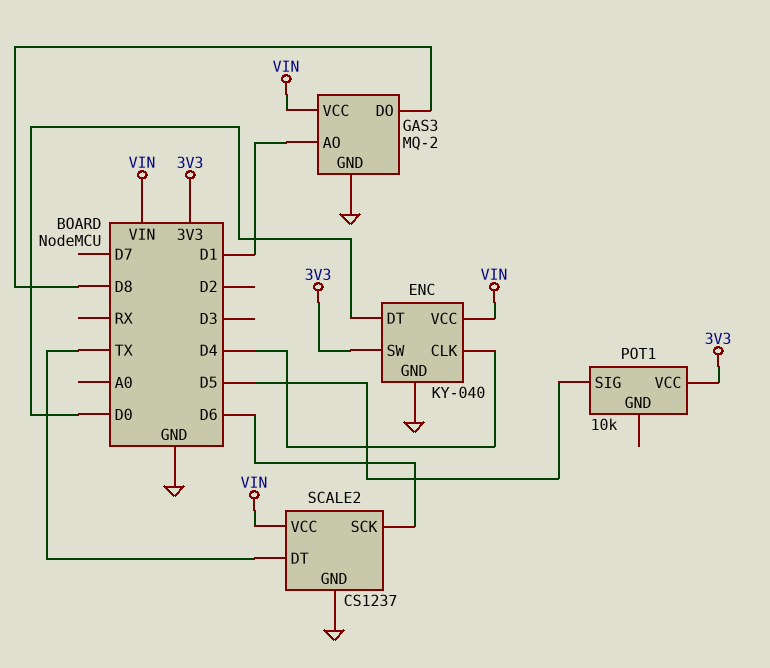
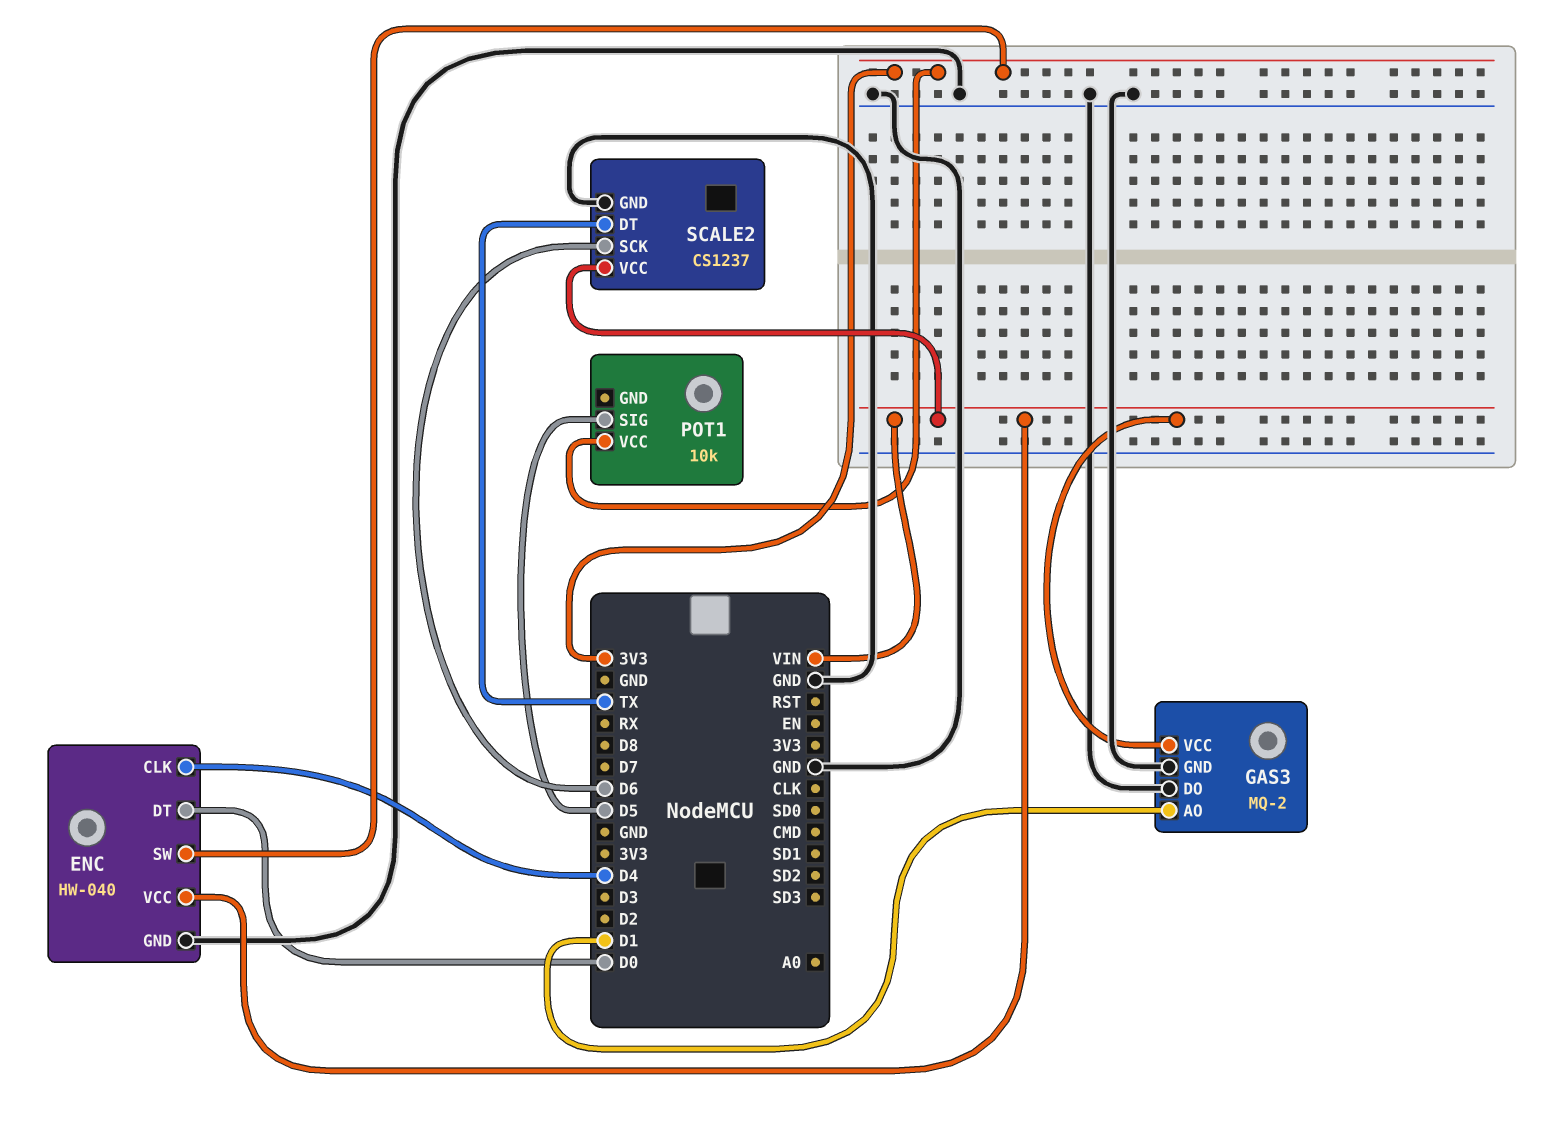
ENC: KY-040 -> HW-040
GAS3 pin DO: D8 -> GND

